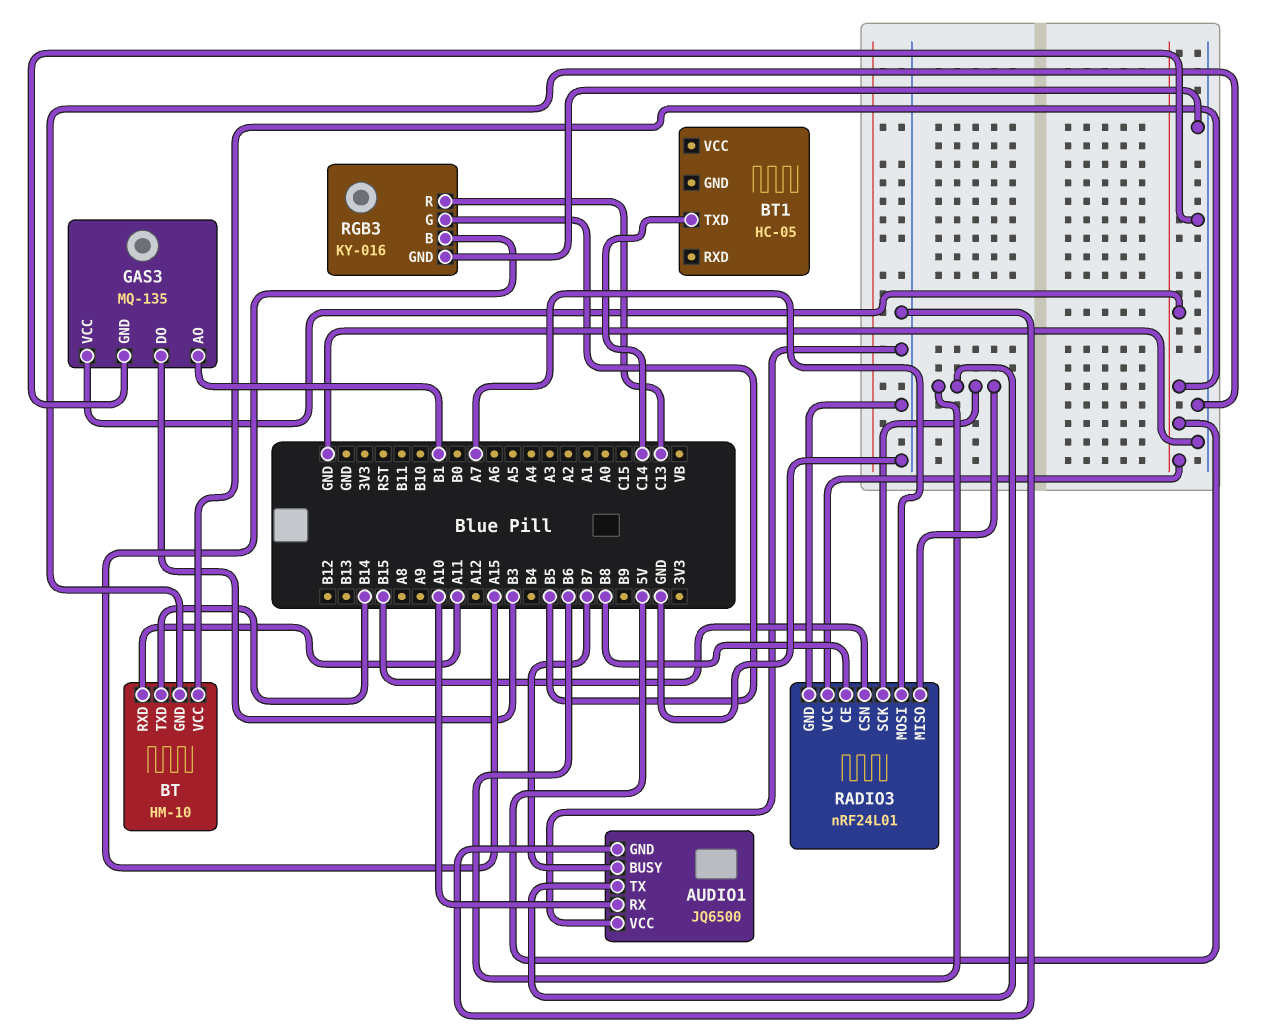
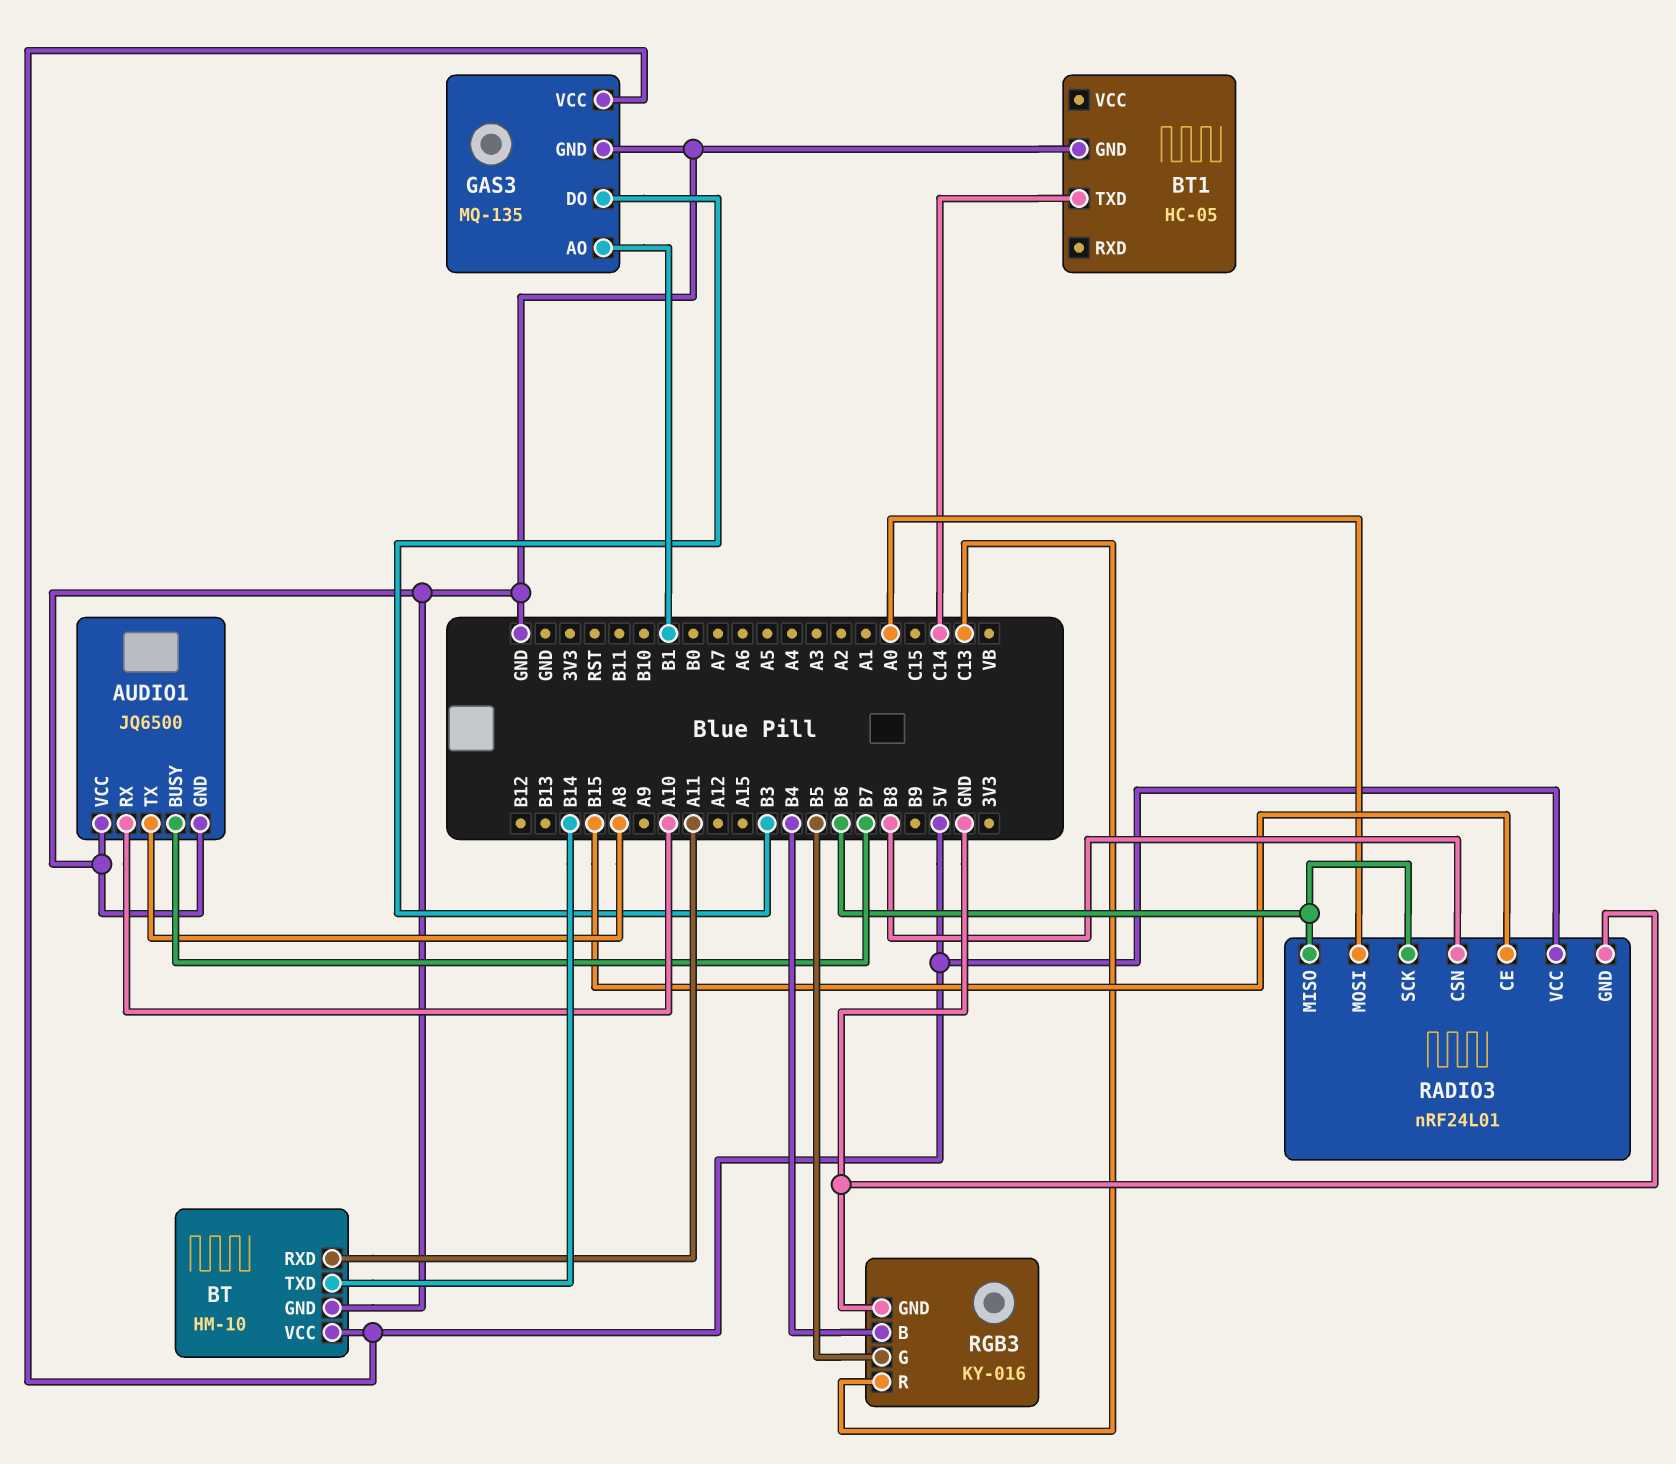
AUDIO1 pin TX: B6 -> A8
BT1 pin GND: none -> GND
RADIO3 pin CE: B8 -> B15
RADIO3 pin CSN: B15 -> B8
RADIO3 pin MOSI: A7 -> A0
RGB3 pin B: A15 -> B4

